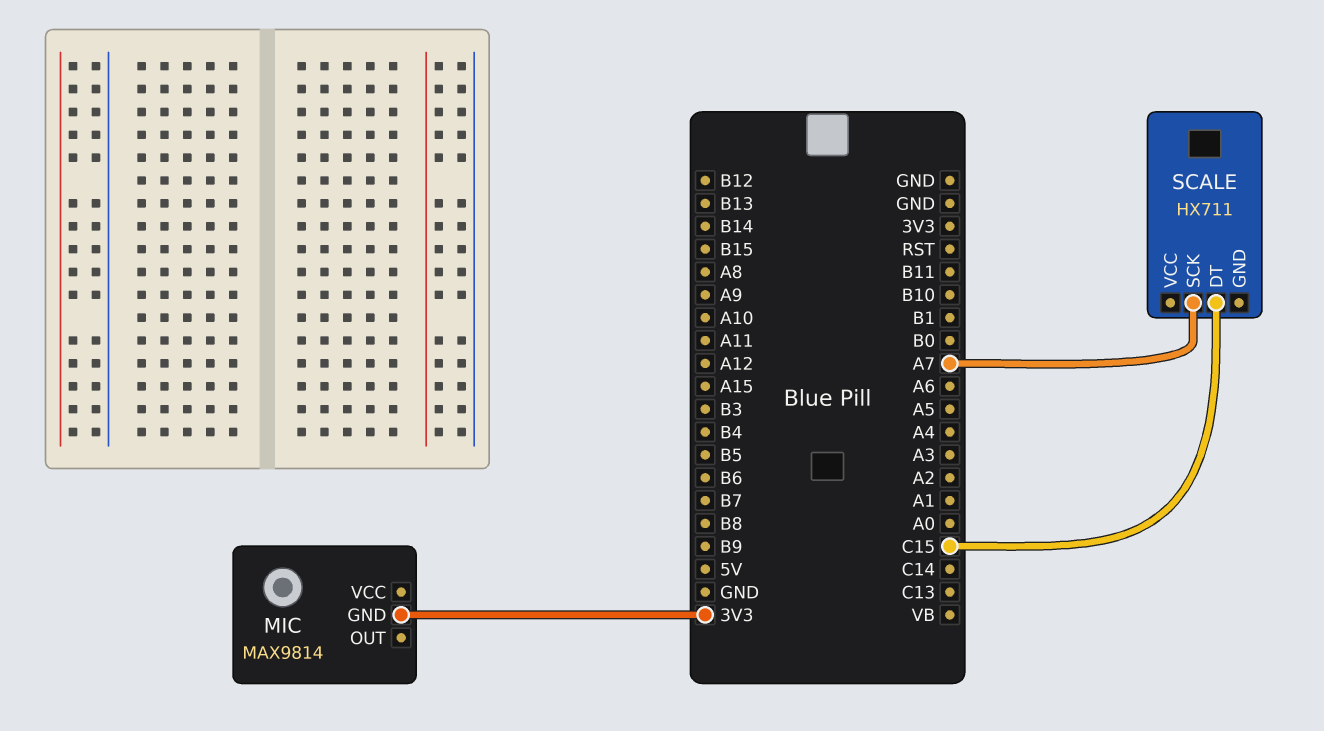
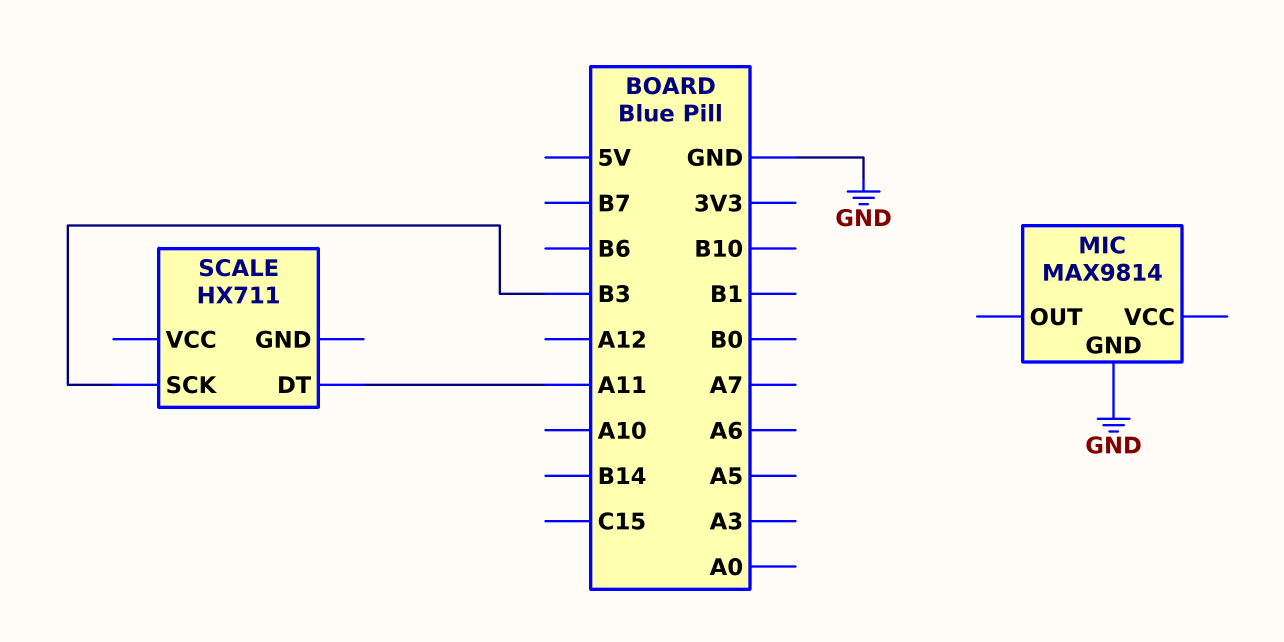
MIC pin GND: 3V3 -> GND
SCALE pin DT: C15 -> A11
SCALE pin SCK: A7 -> B3

